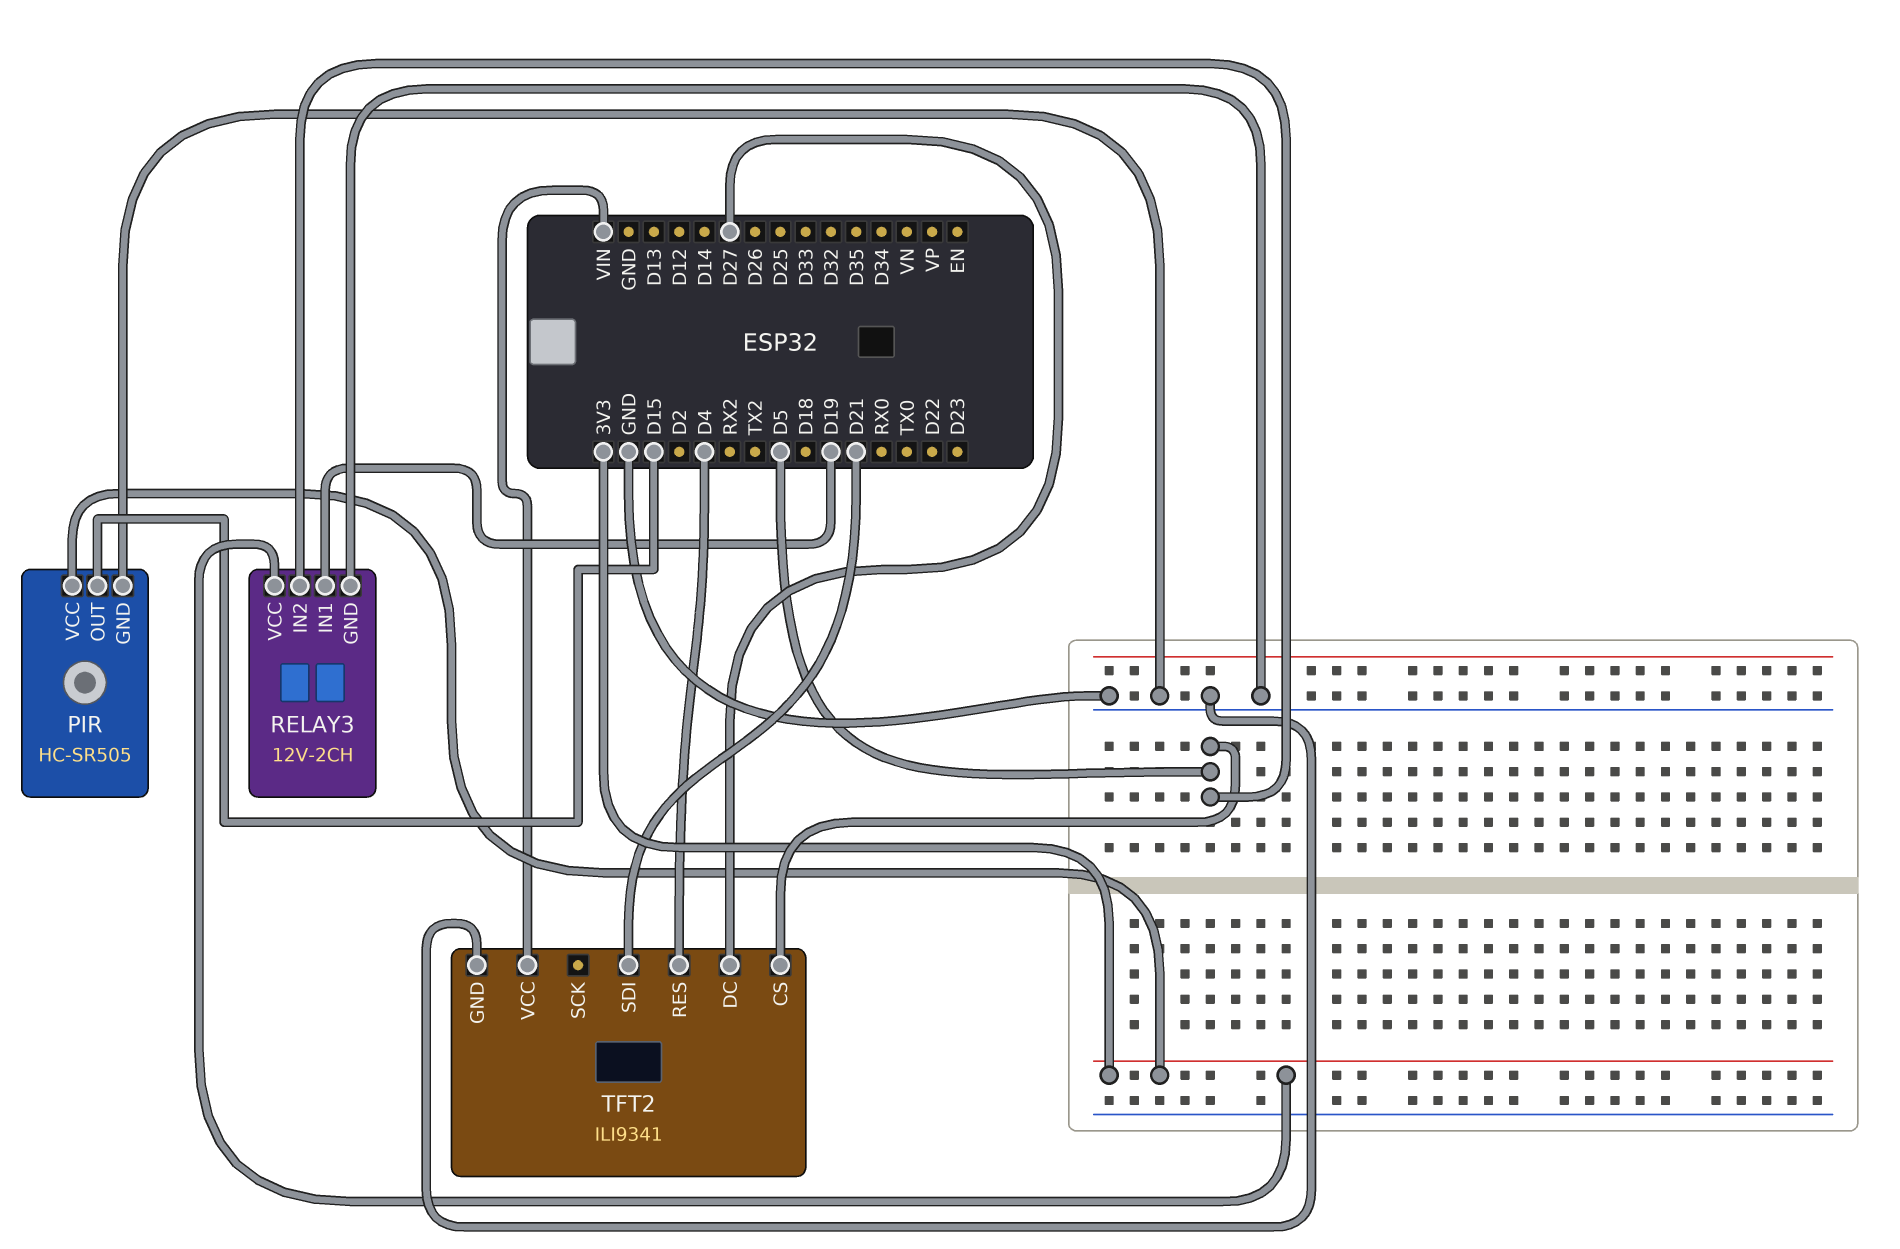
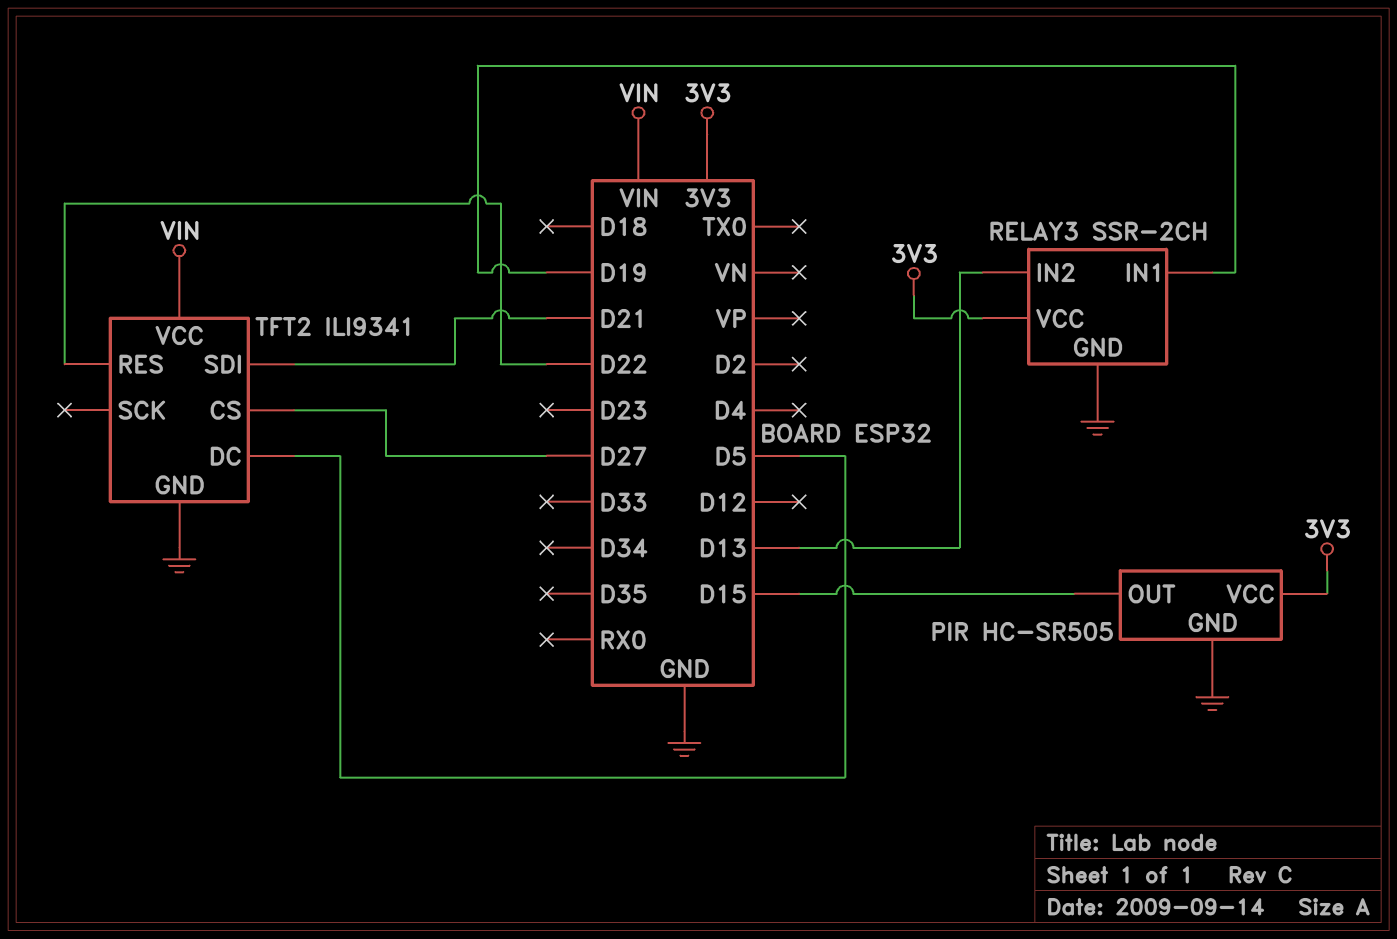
RELAY3: 12V-2CH -> SSR-2CH
RELAY3 pin IN2: D5 -> D13
TFT2 pin CS: D5 -> D27
TFT2 pin DC: D27 -> D5
TFT2 pin RES: D4 -> D22

